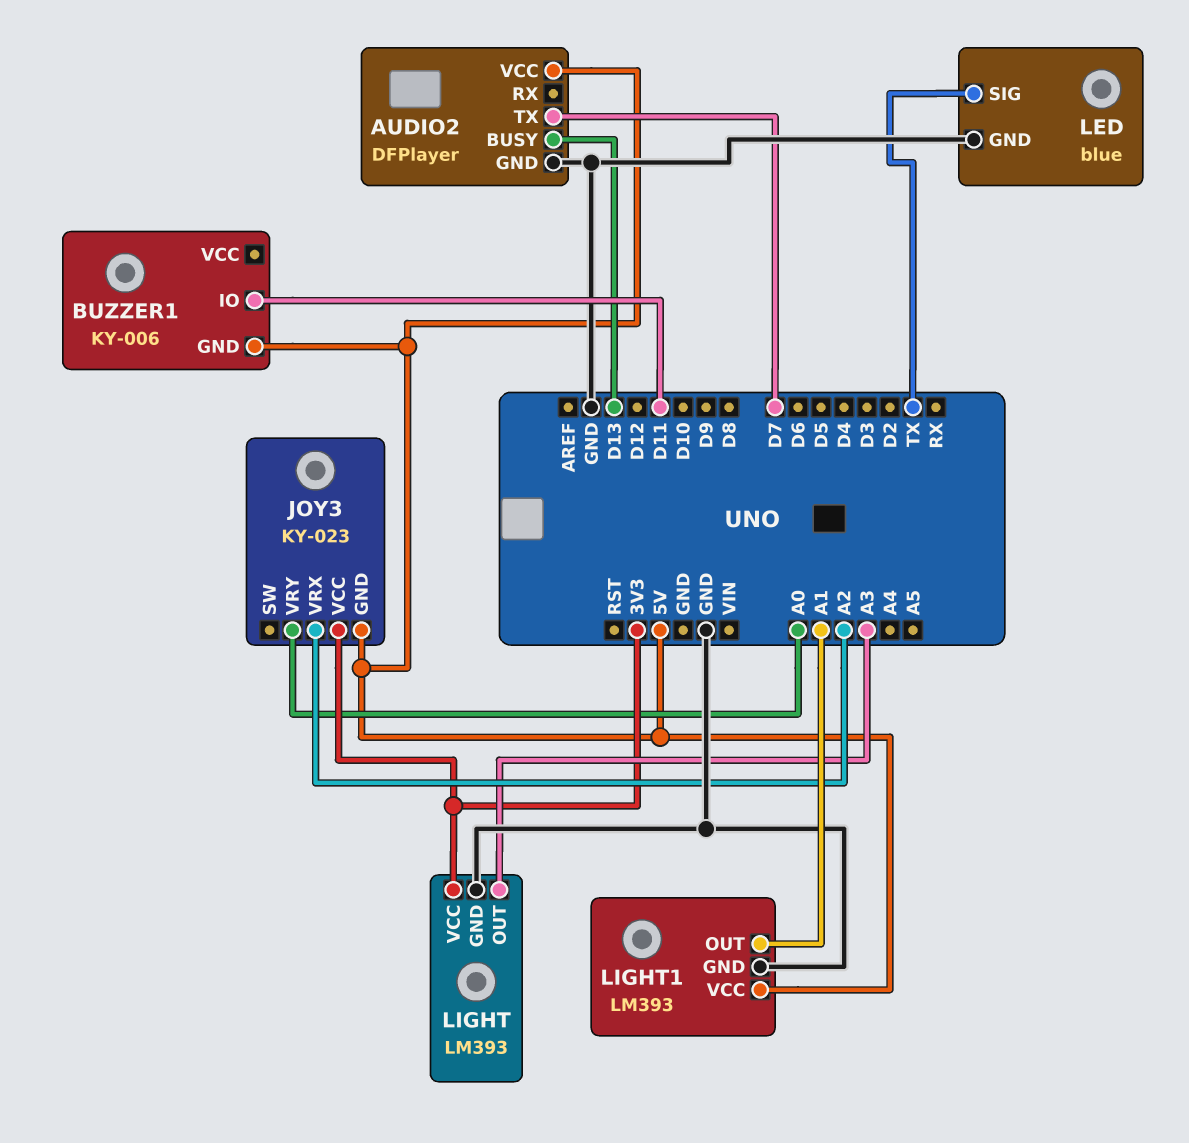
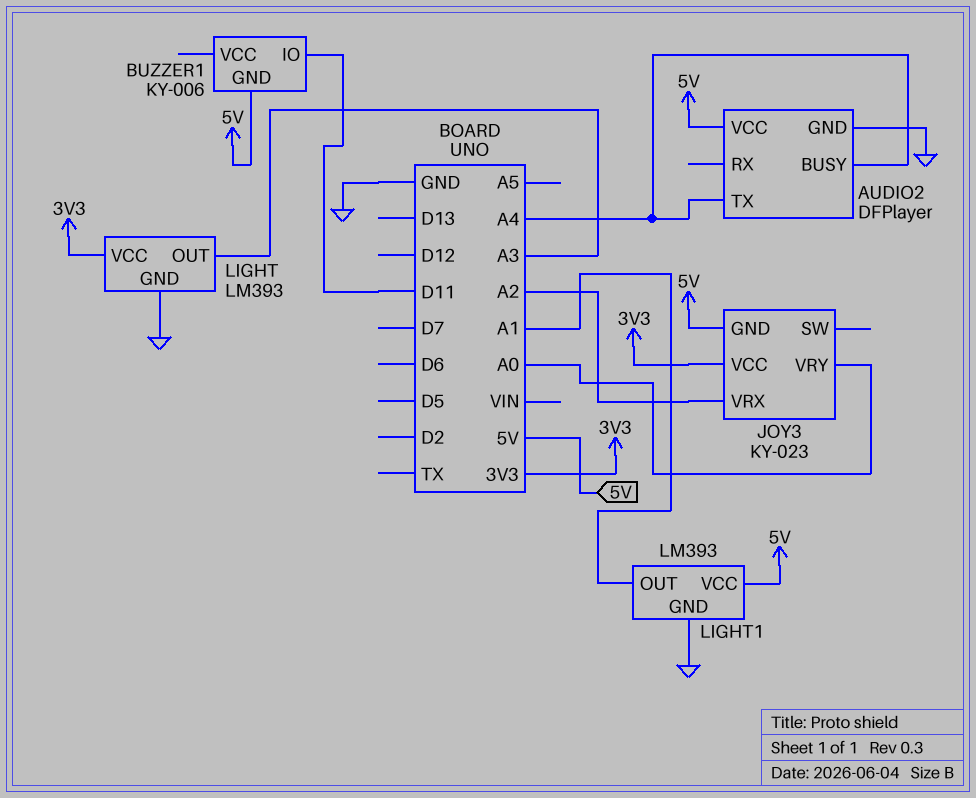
AUDIO2 pin BUSY: D13 -> A4
AUDIO2 pin TX: D7 -> A4
LED: blue -> none
LED pin GND: GND -> none
LED pin SIG: TX -> none

